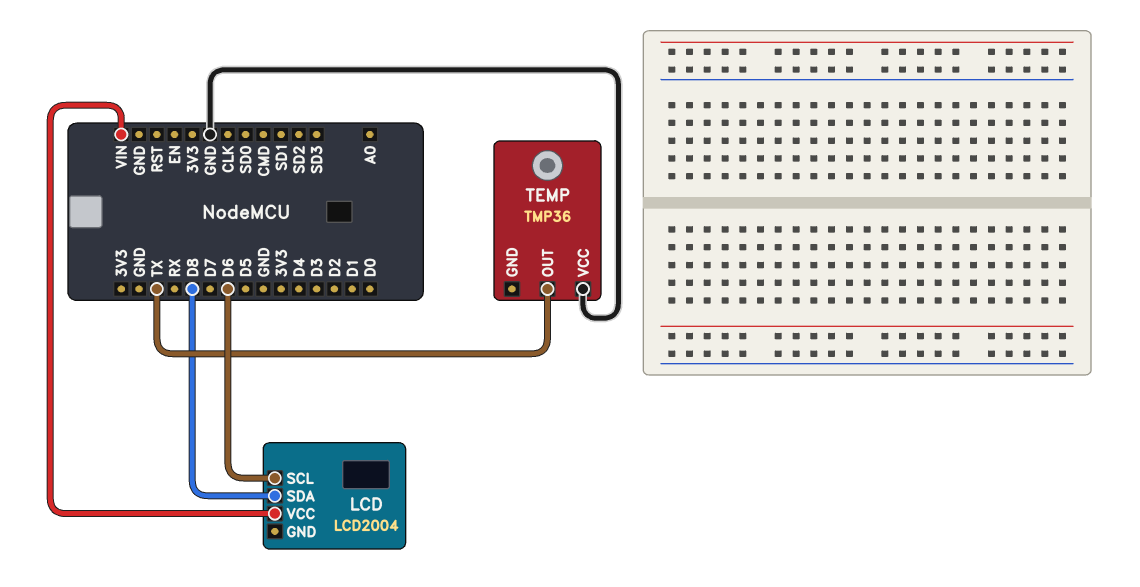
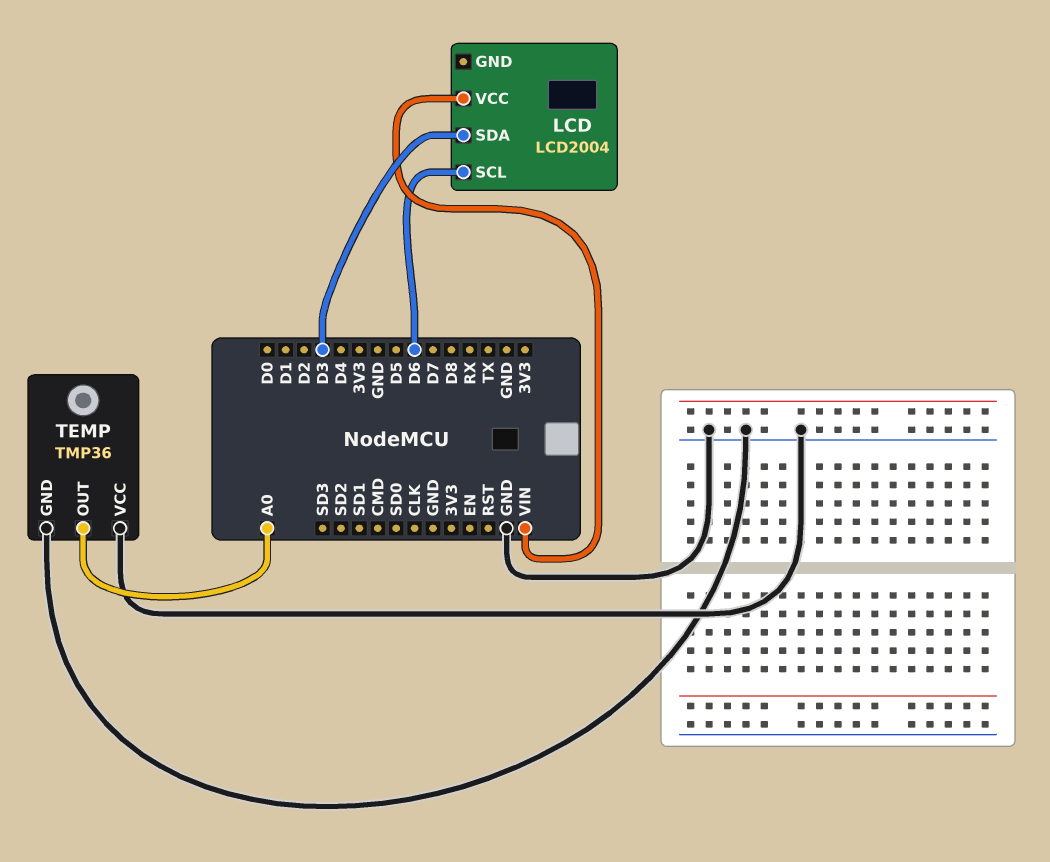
LCD pin SDA: D8 -> D3
TEMP pin GND: none -> GND
TEMP pin OUT: TX -> A0

